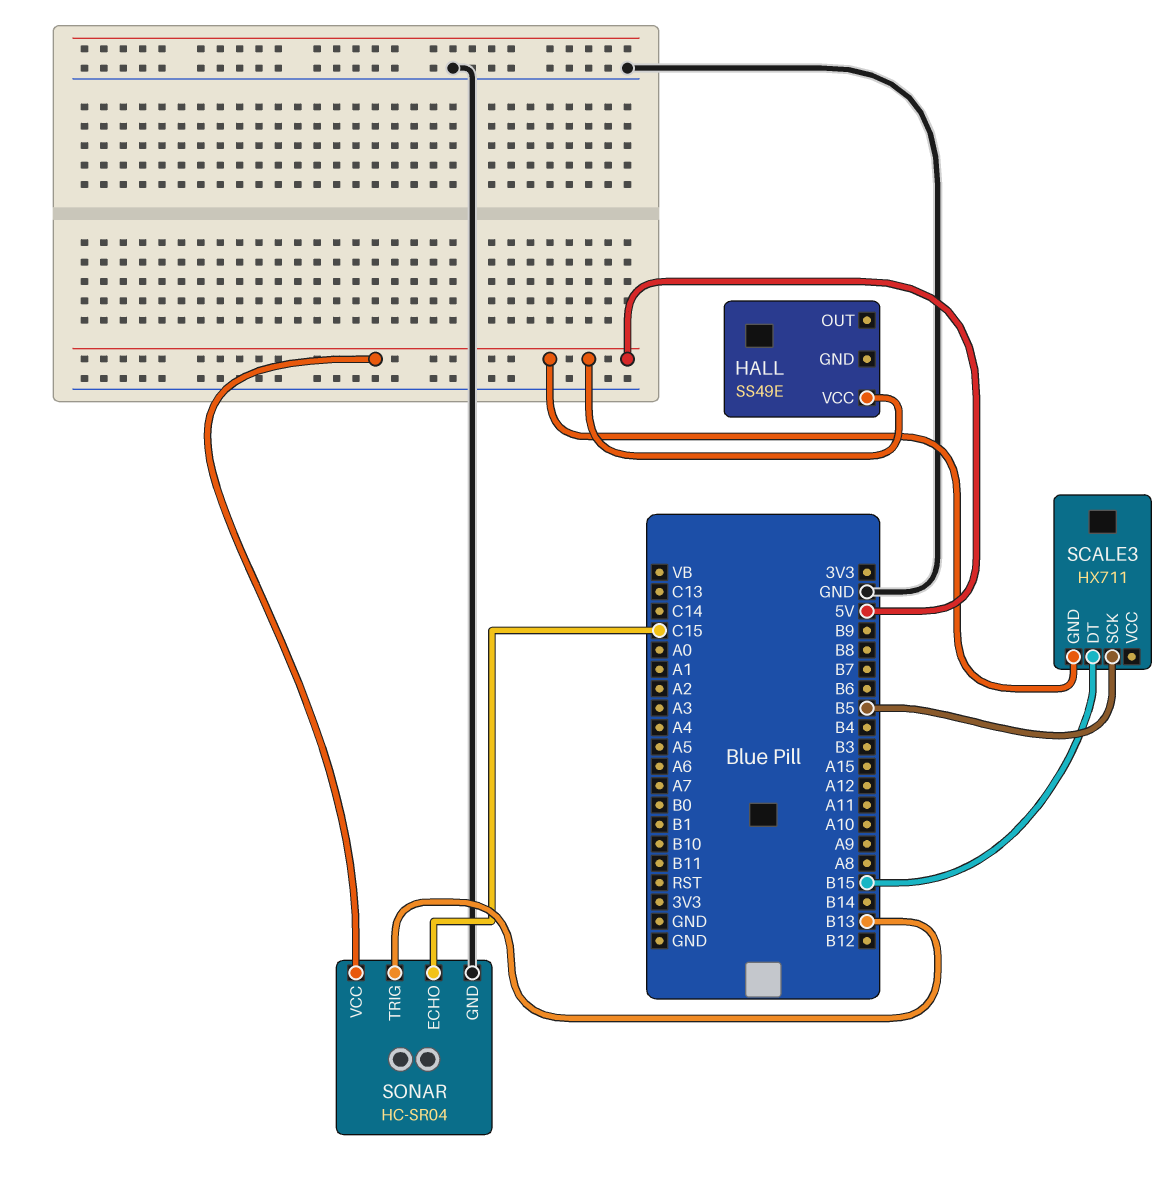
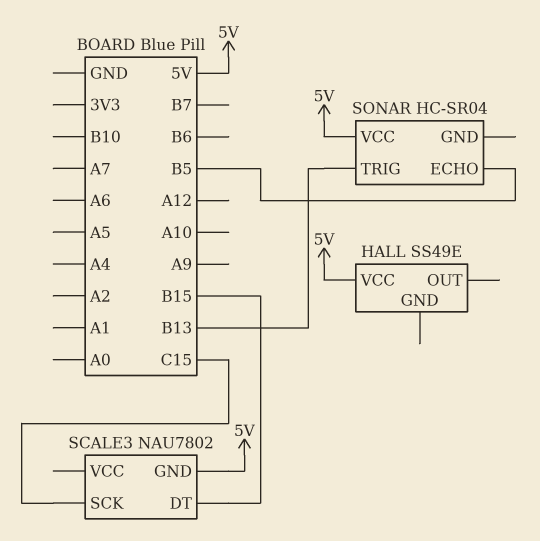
SCALE3: HX711 -> NAU7802
SCALE3 pin SCK: B5 -> C15
SONAR pin ECHO: C15 -> B5
SONAR pin GND: GND -> none

